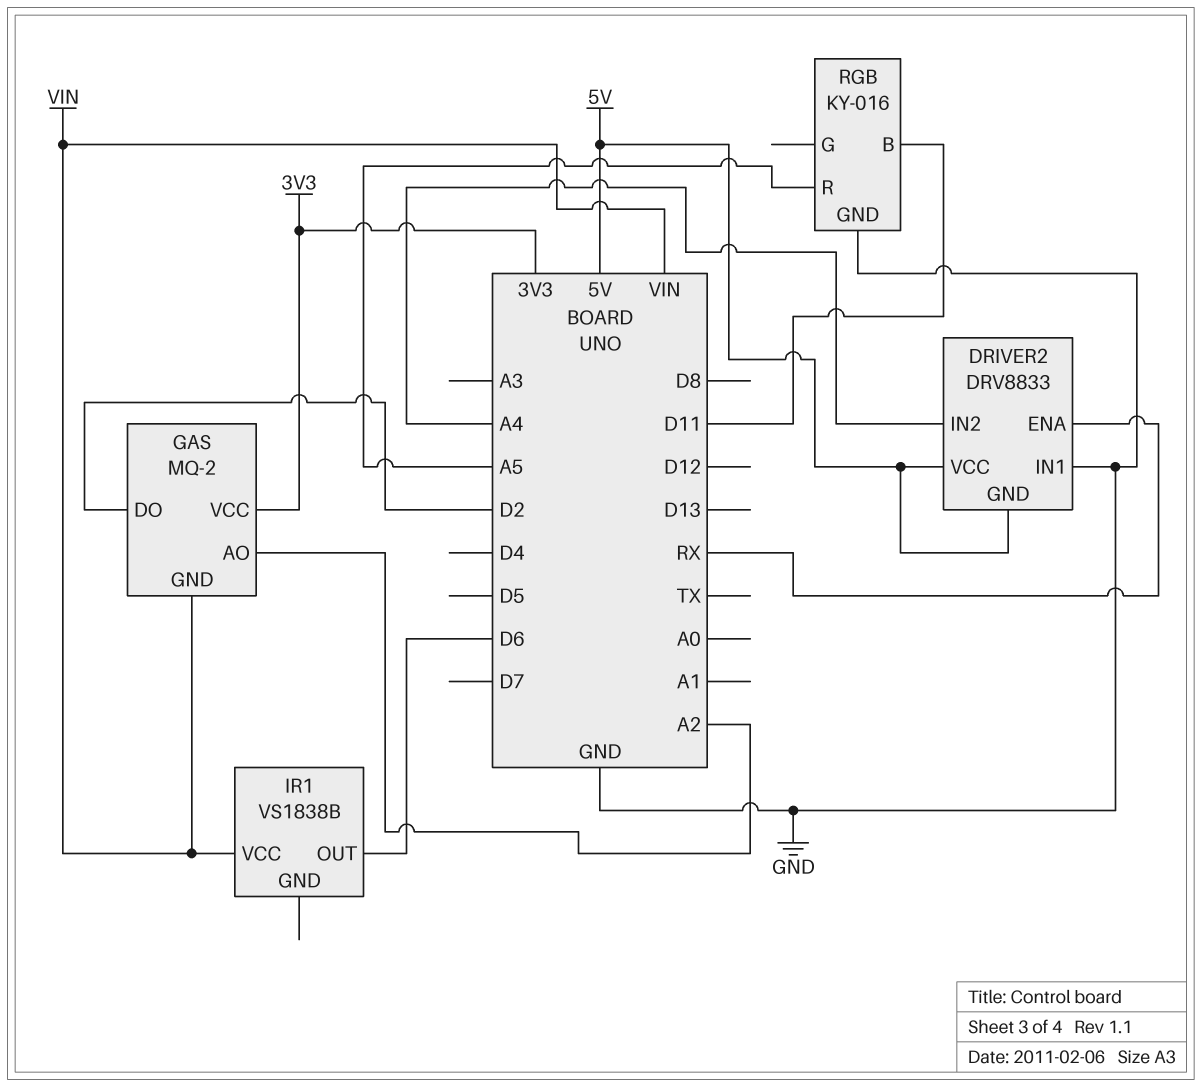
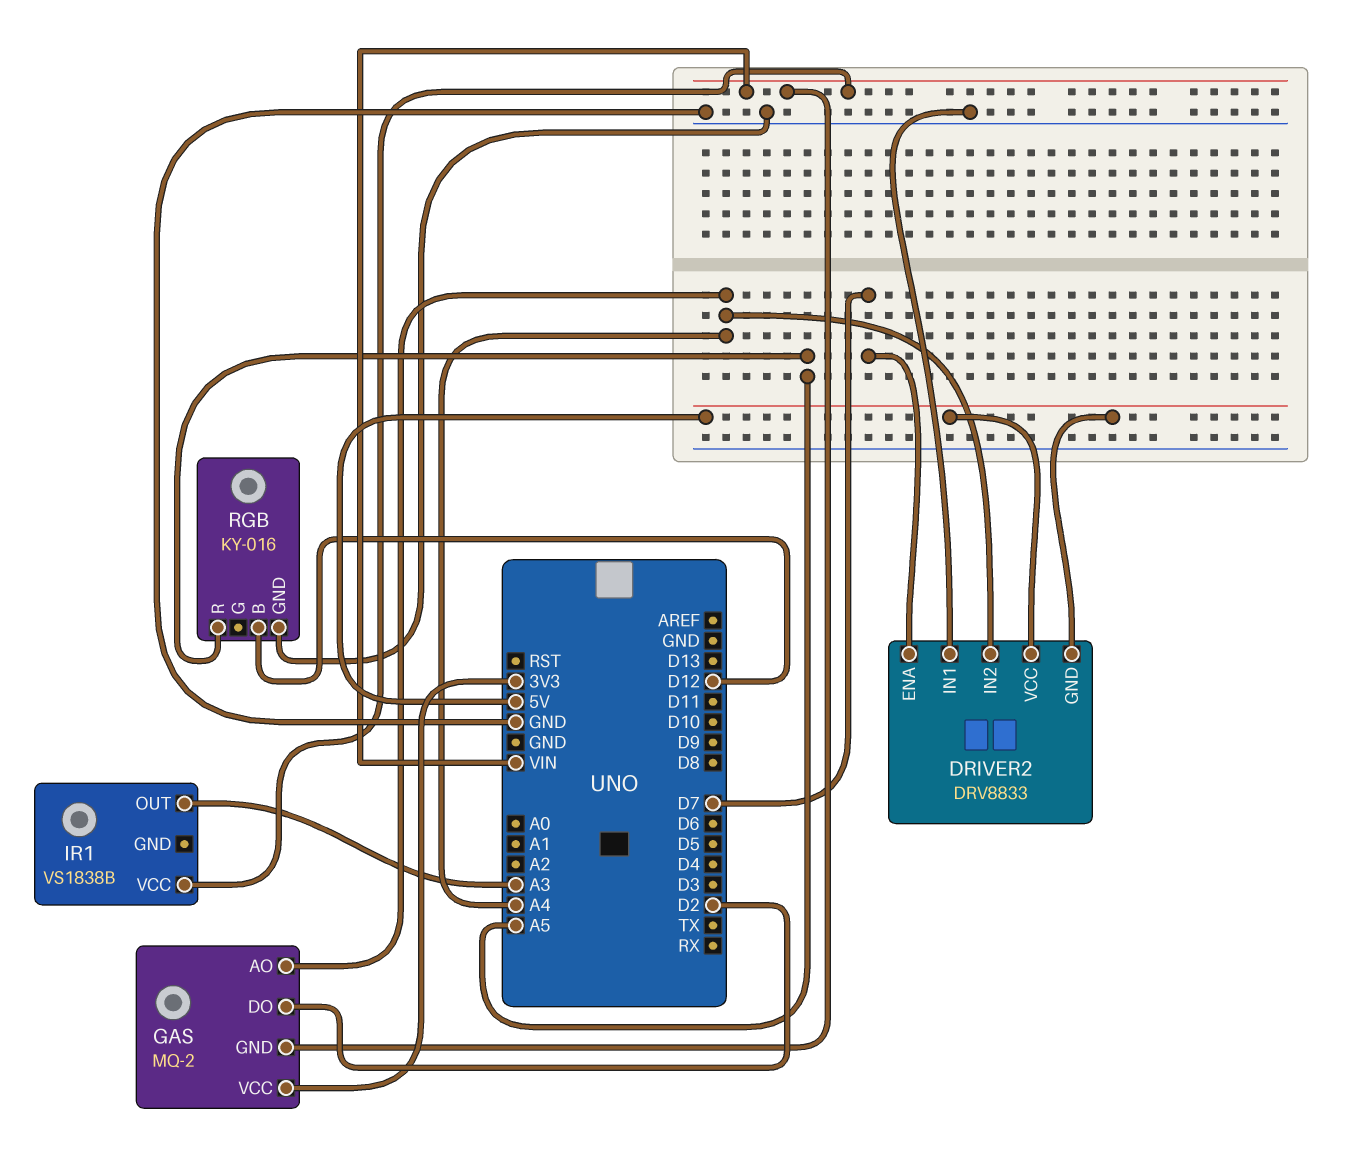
DRIVER2 pin ENA: RX -> D7
GAS pin AO: A2 -> A4
IR1 pin OUT: D6 -> A3
RGB pin B: D11 -> D12

